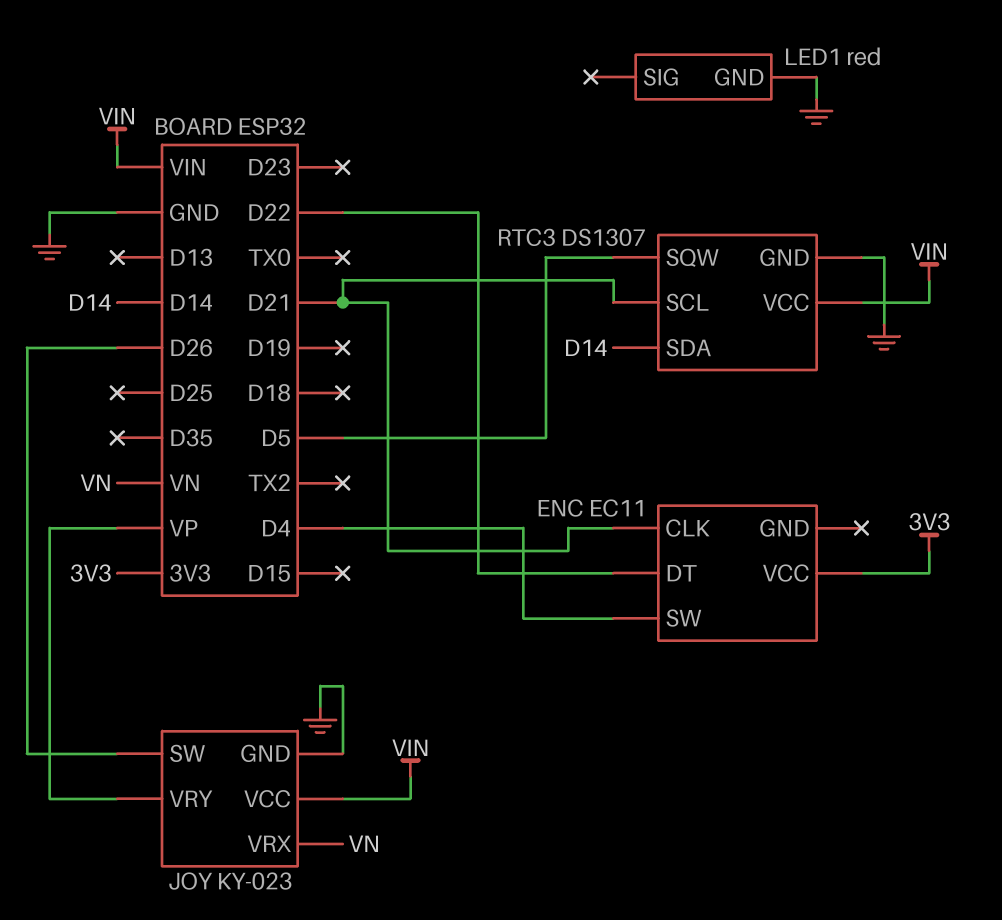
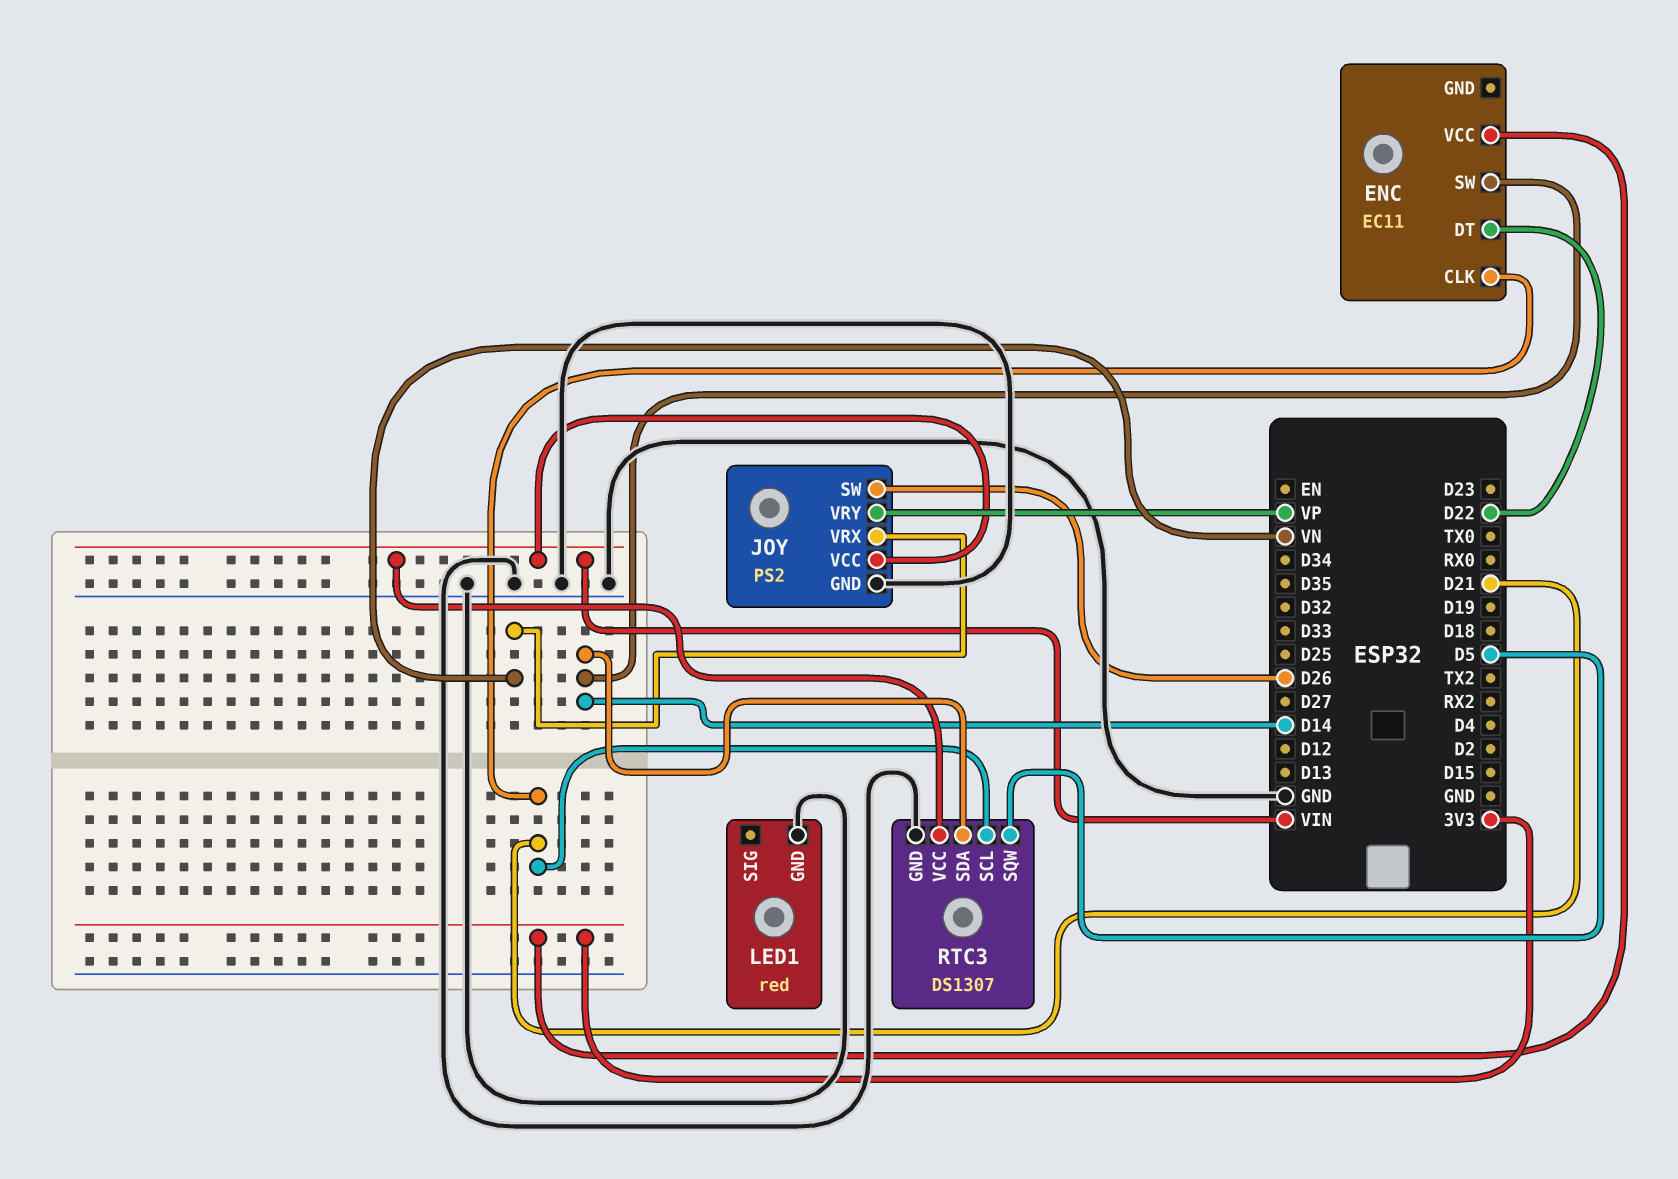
ENC pin SW: D4 -> D14
JOY: KY-023 -> PS2

